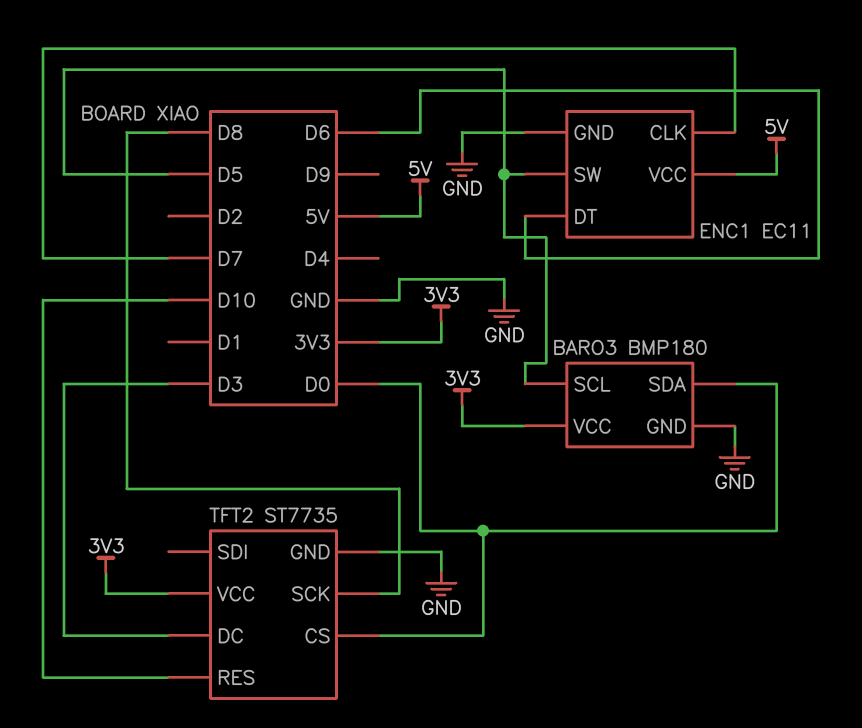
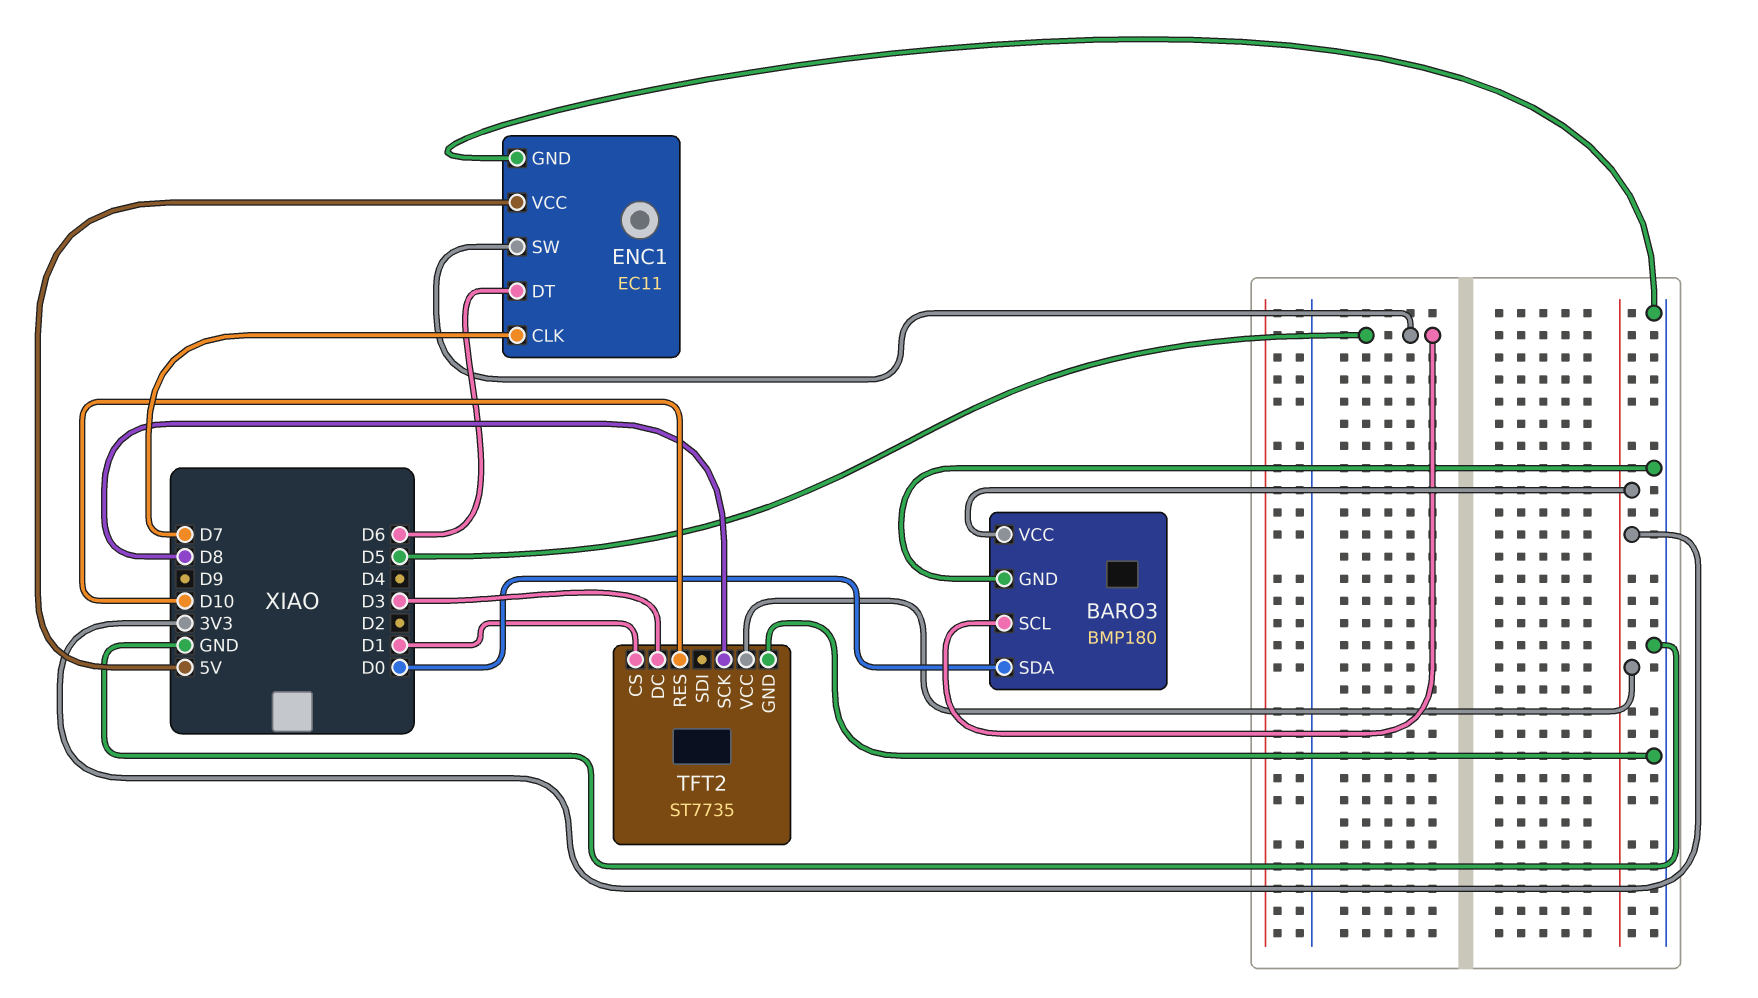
TFT2 pin CS: D0 -> D1

